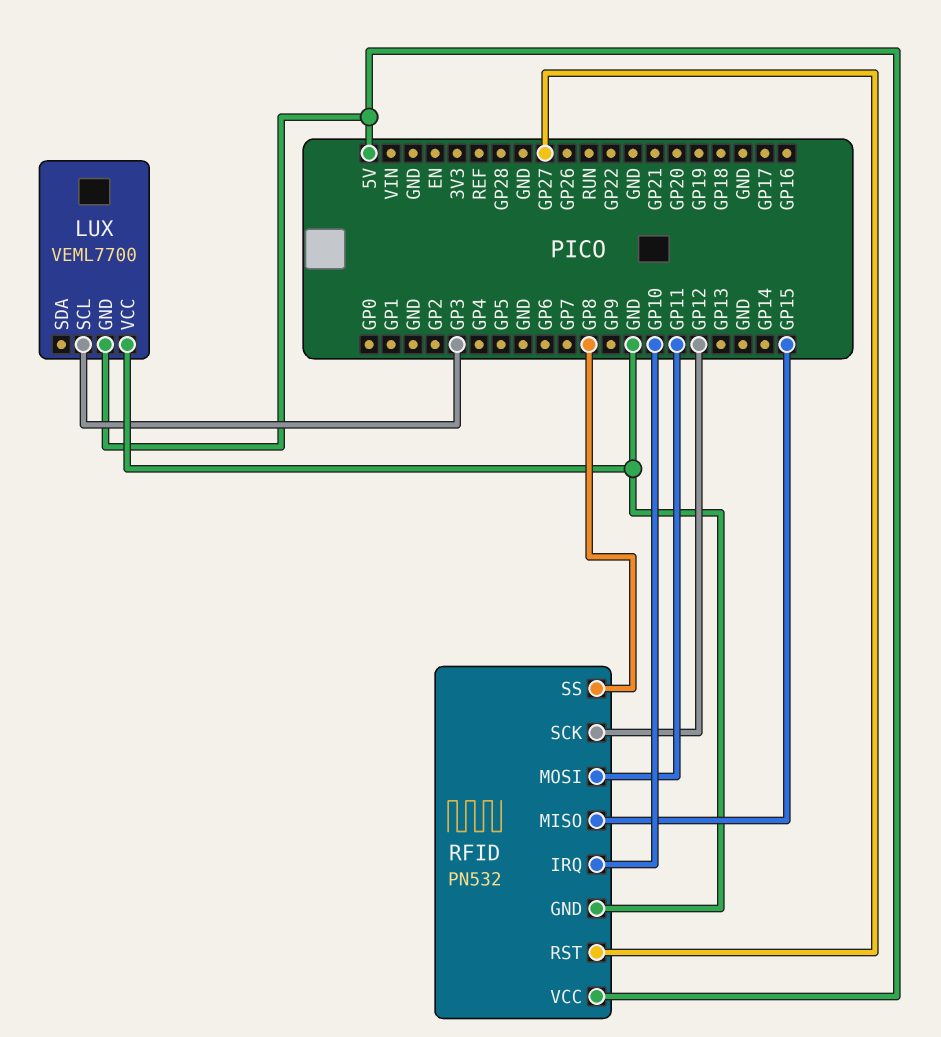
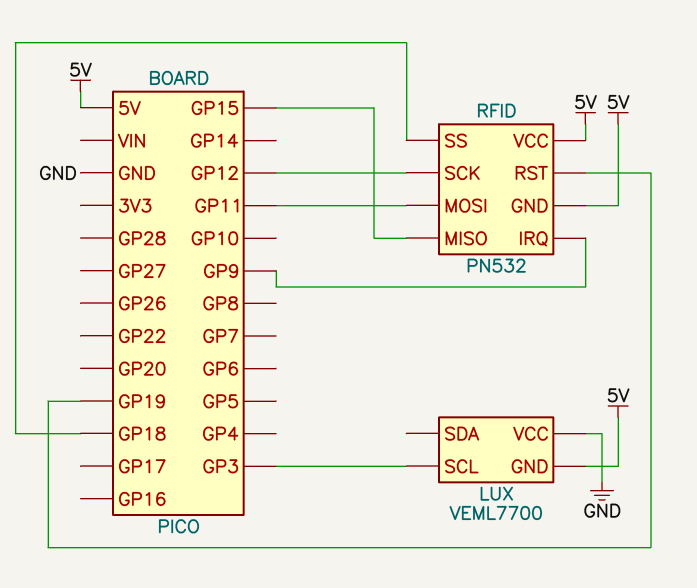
RFID pin GND: GND -> 5V
RFID pin IRQ: GP10 -> GP9
RFID pin RST: GP27 -> GP19
RFID pin SS: GP8 -> GP18

